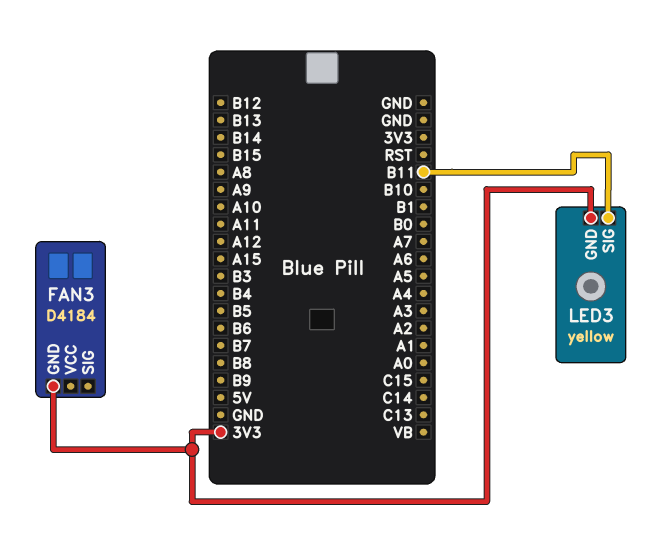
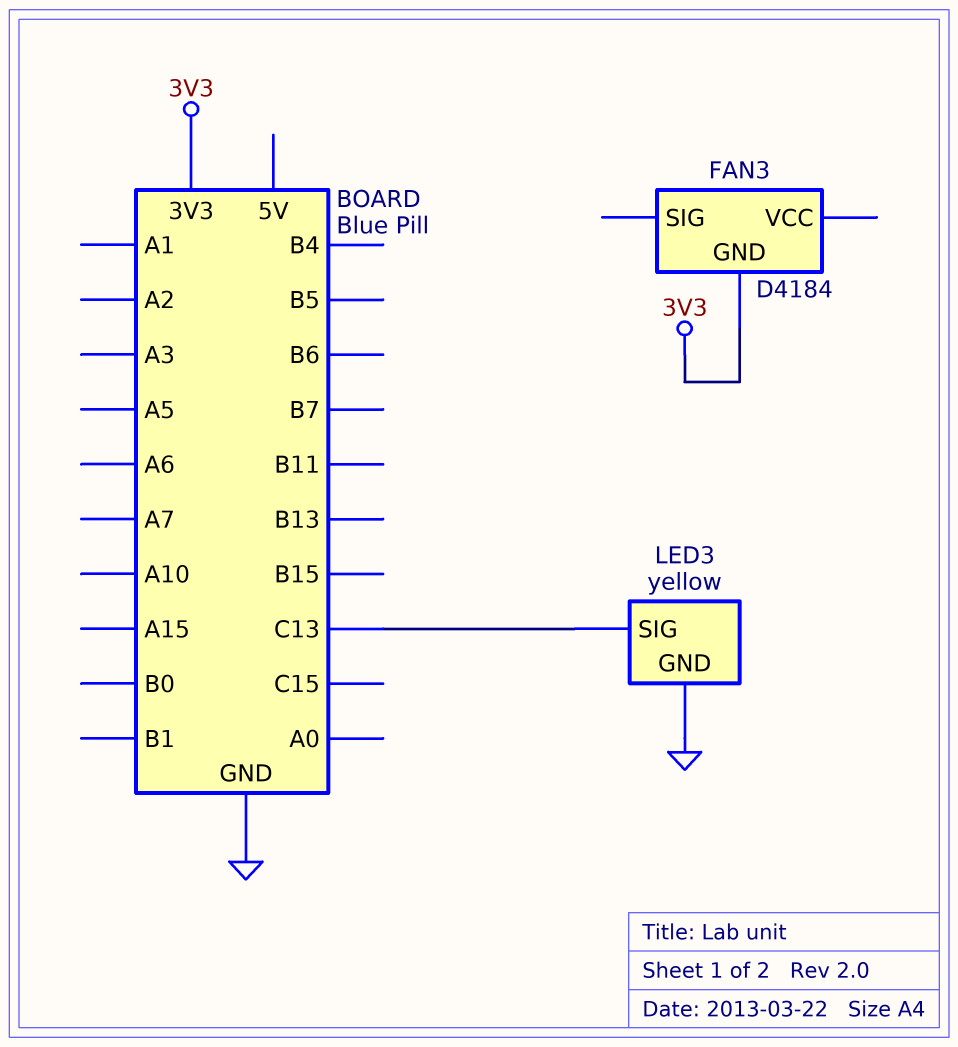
LED3 pin GND: 3V3 -> GND
LED3 pin SIG: B11 -> C13

